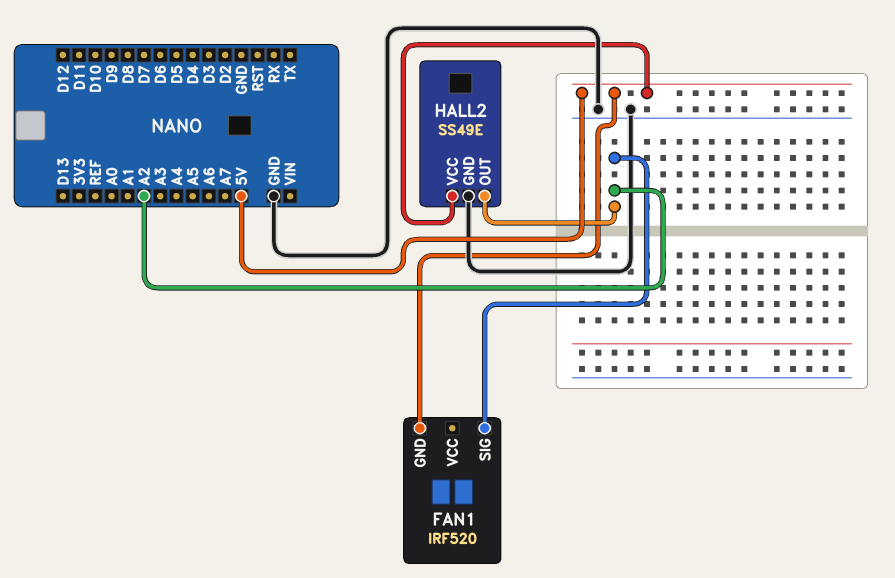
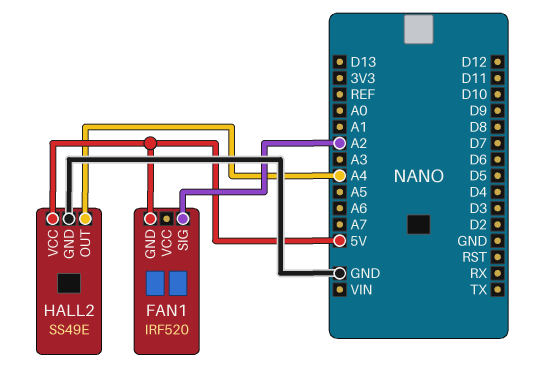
HALL2 pin OUT: A2 -> A4

